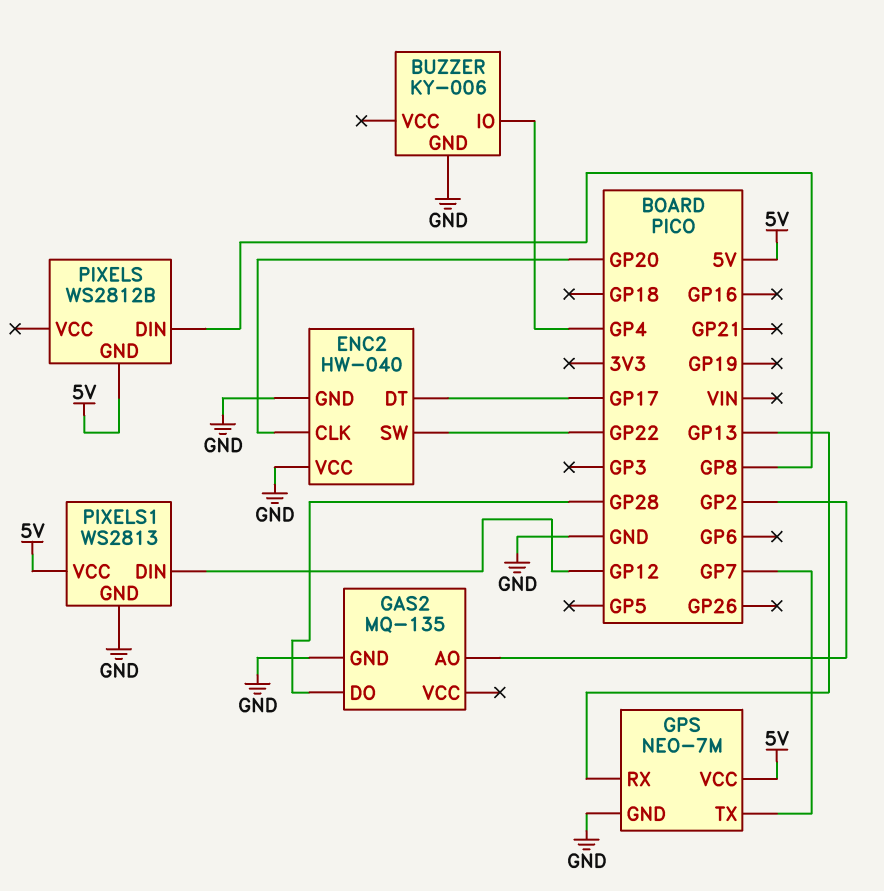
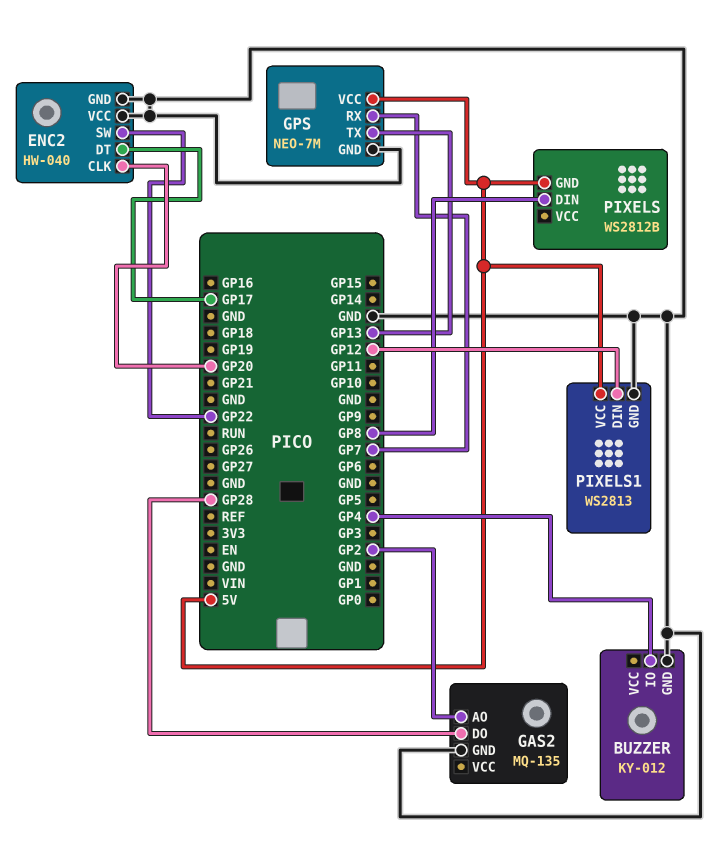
BUZZER: KY-006 -> KY-012
GPS pin RX: GP13 -> GP7
GPS pin TX: GP7 -> GP13

